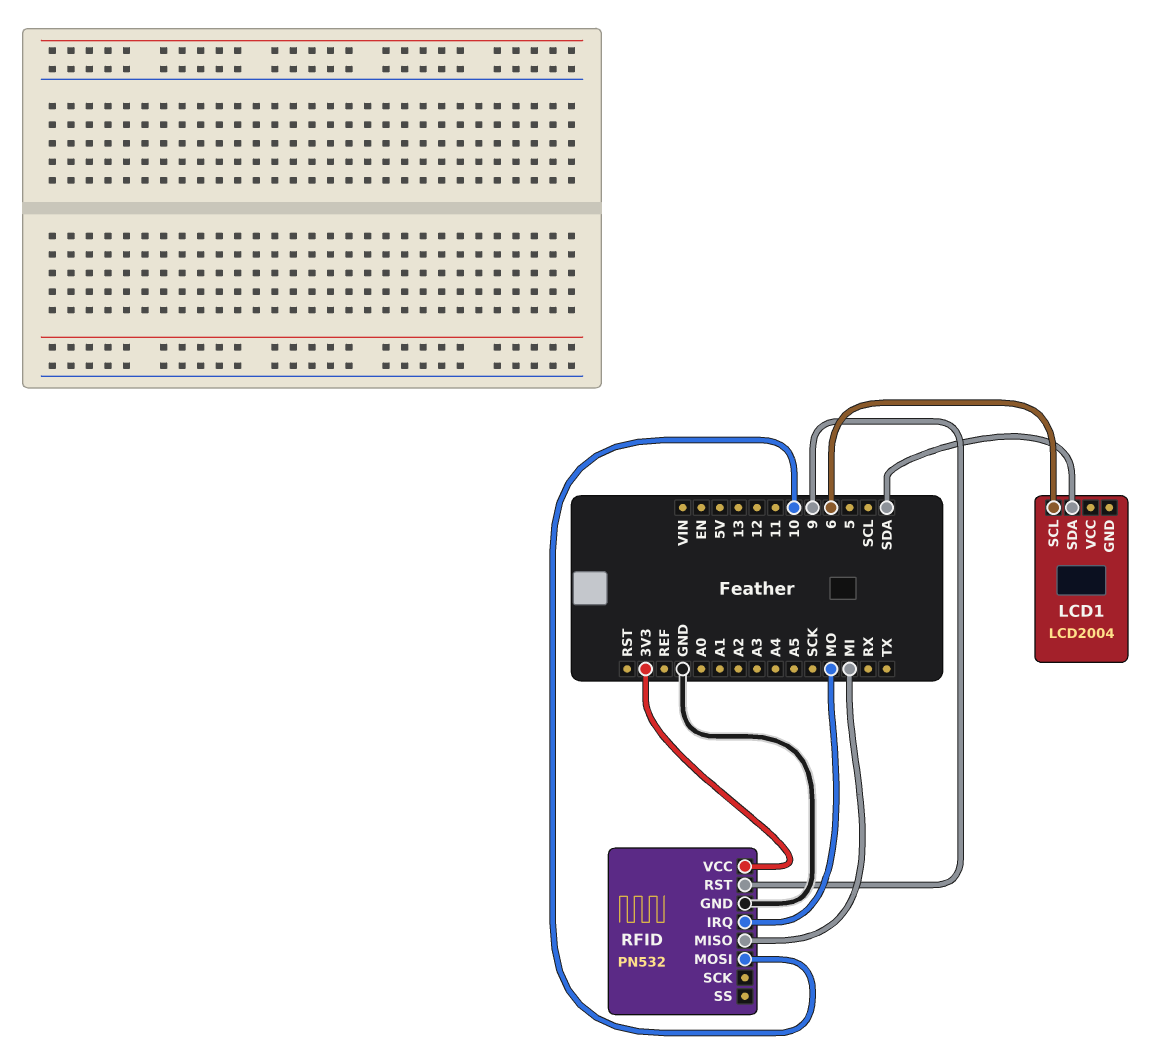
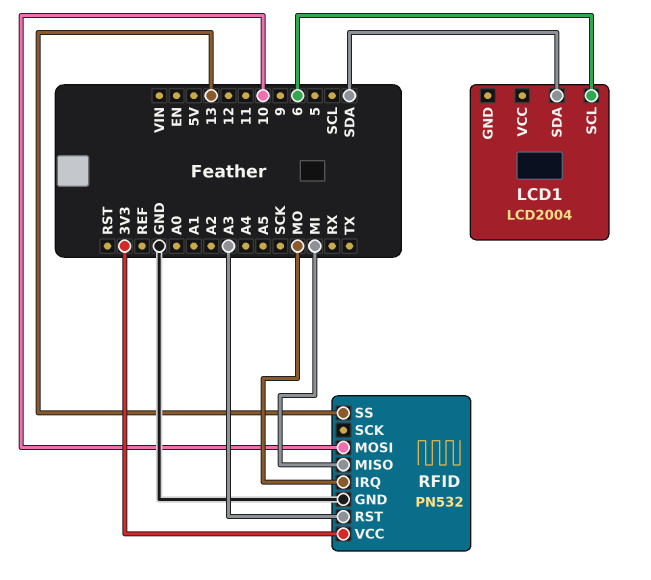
RFID pin RST: 9 -> A3
RFID pin SS: none -> 13

